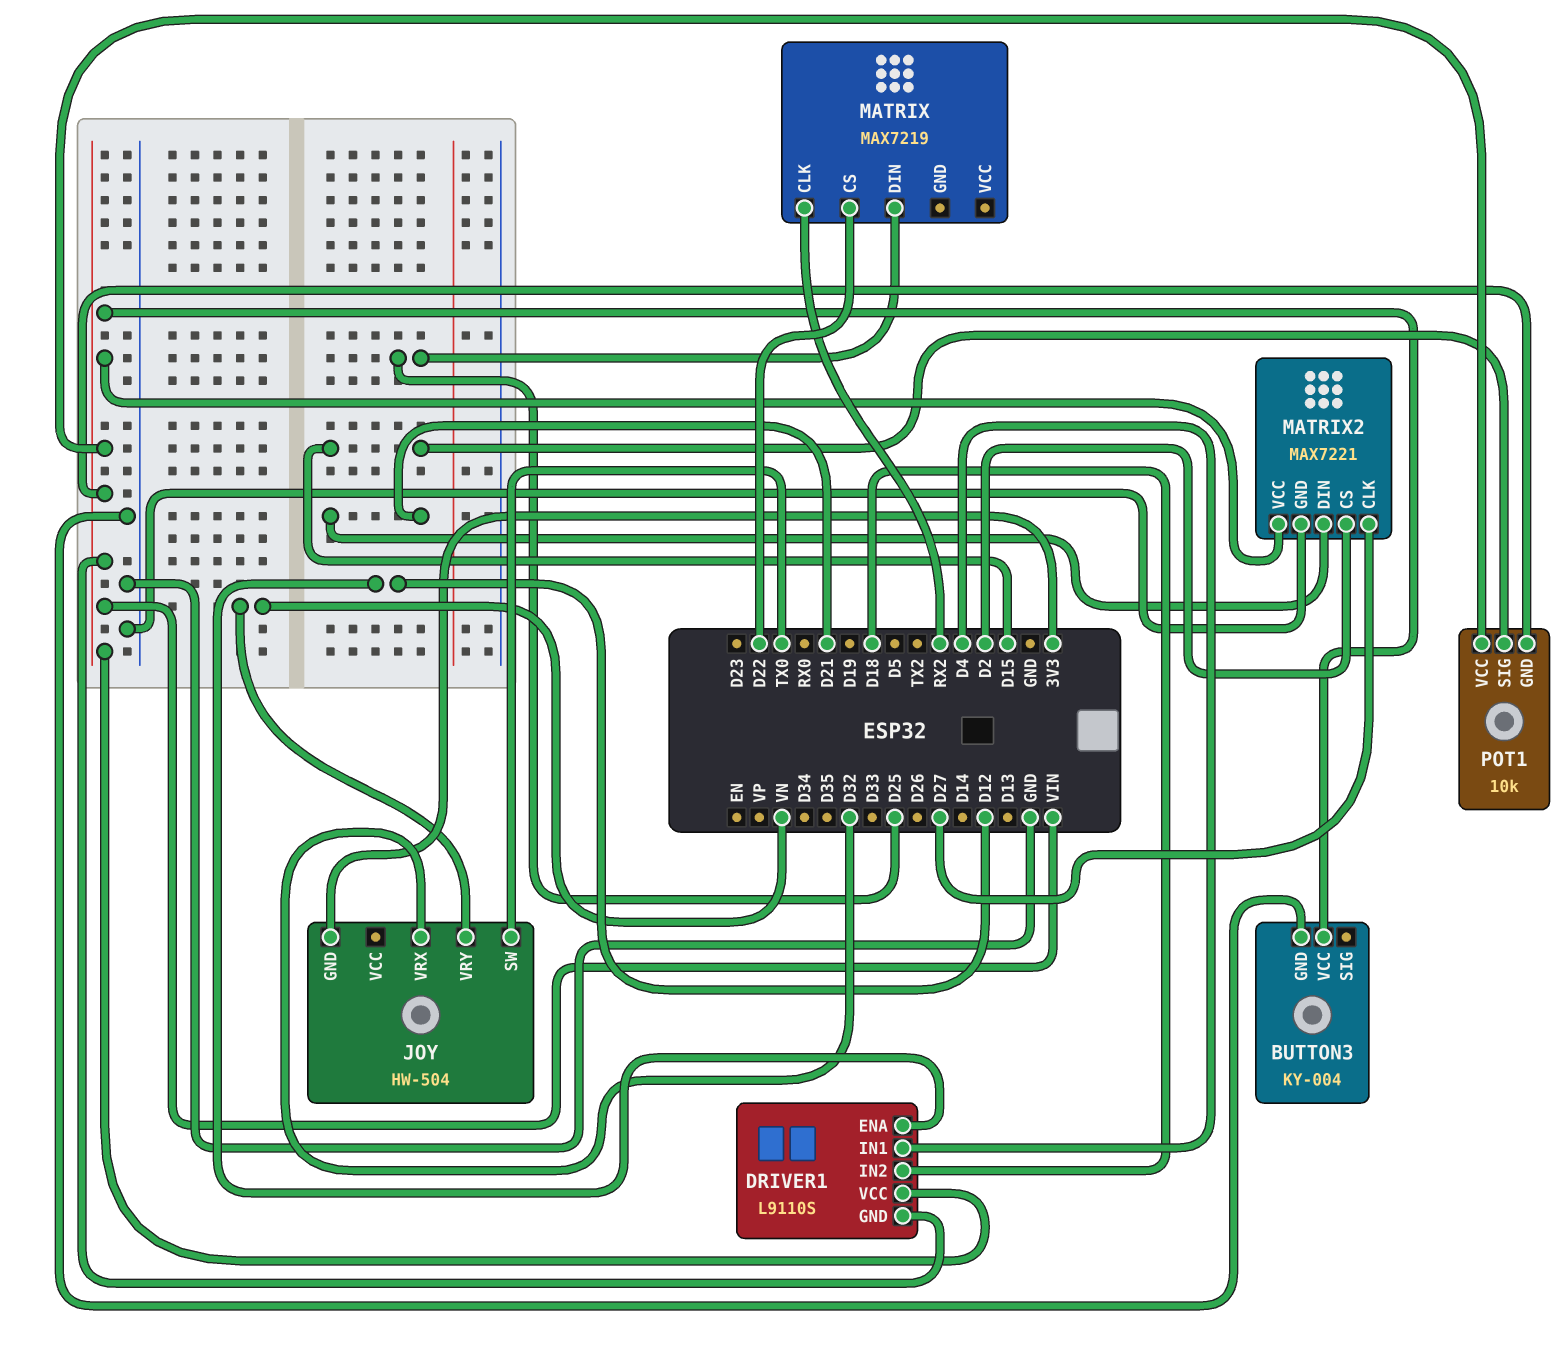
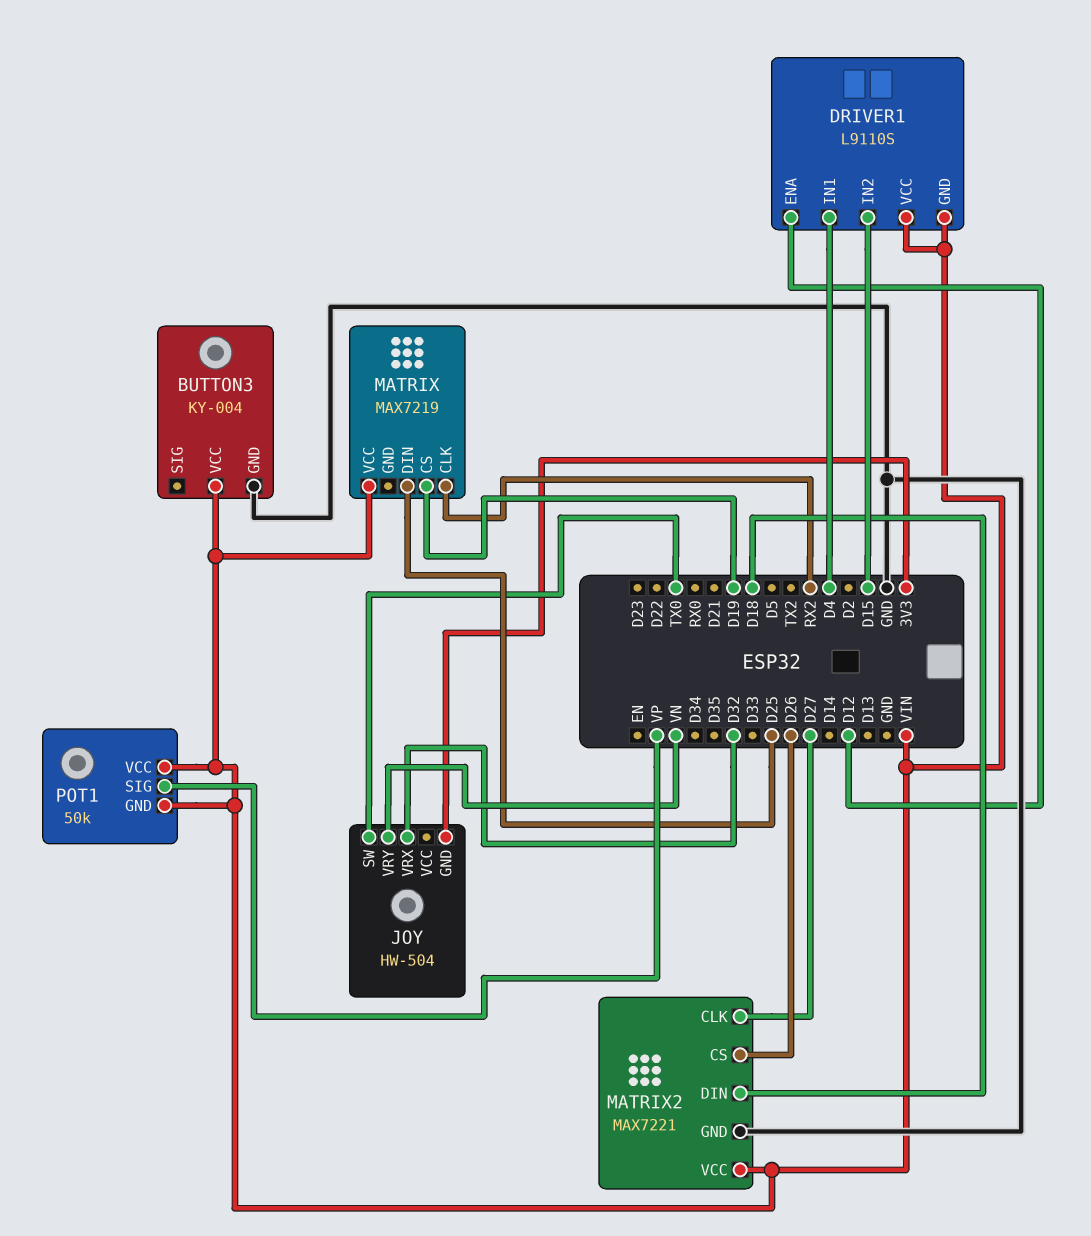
DRIVER1 pin IN2: D18 -> D15
MATRIX pin CS: D22 -> D19
MATRIX pin VCC: none -> VIN
MATRIX2 pin CS: D2 -> D26
MATRIX2 pin DIN: D21 -> D18
POT1: 10k -> 50k
POT1 pin SIG: D15 -> VP

